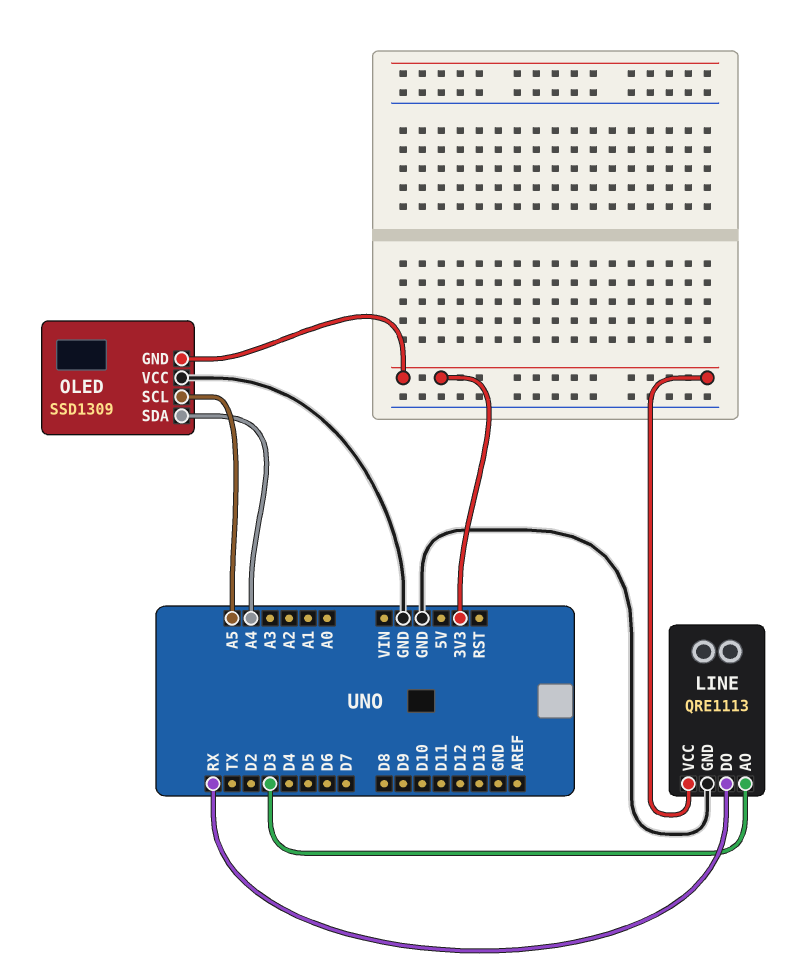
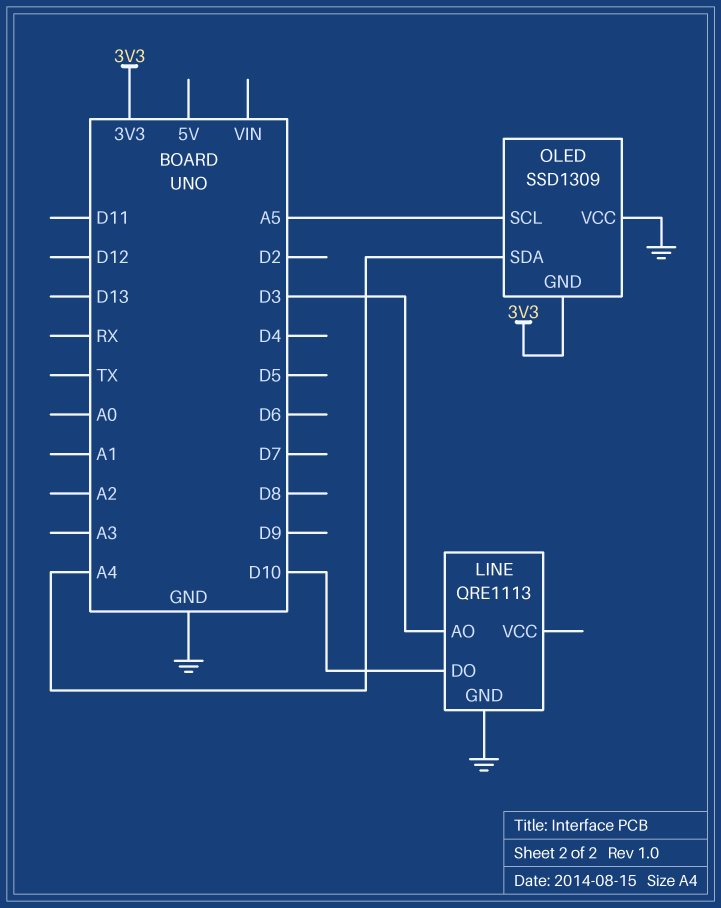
LINE pin DO: RX -> D10
LINE pin VCC: 3V3 -> none

